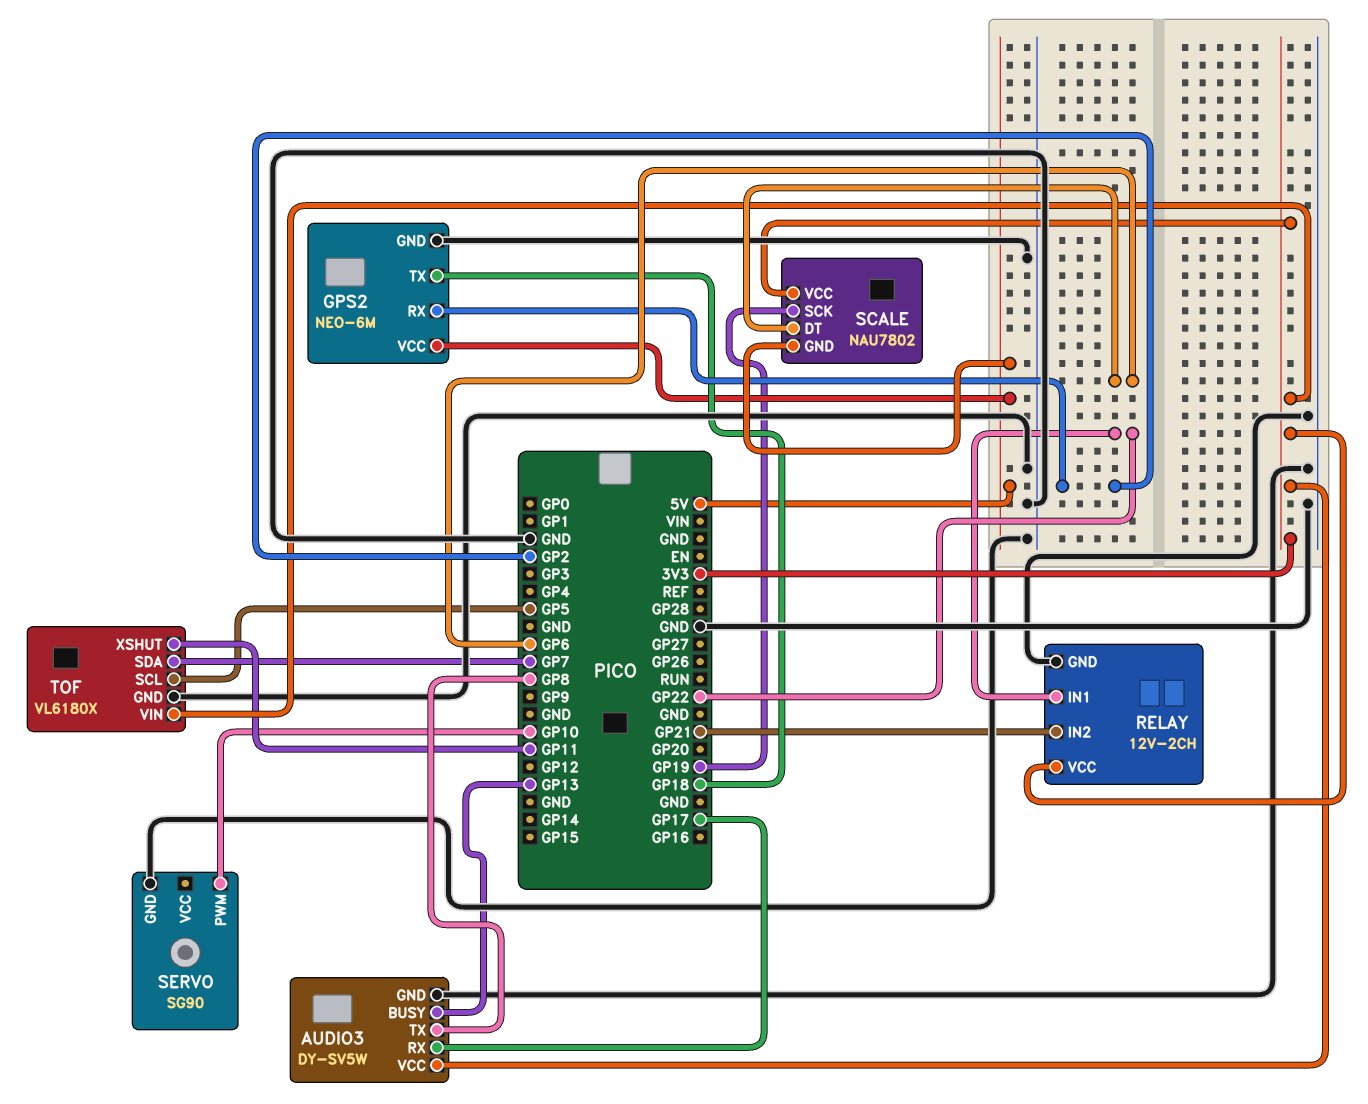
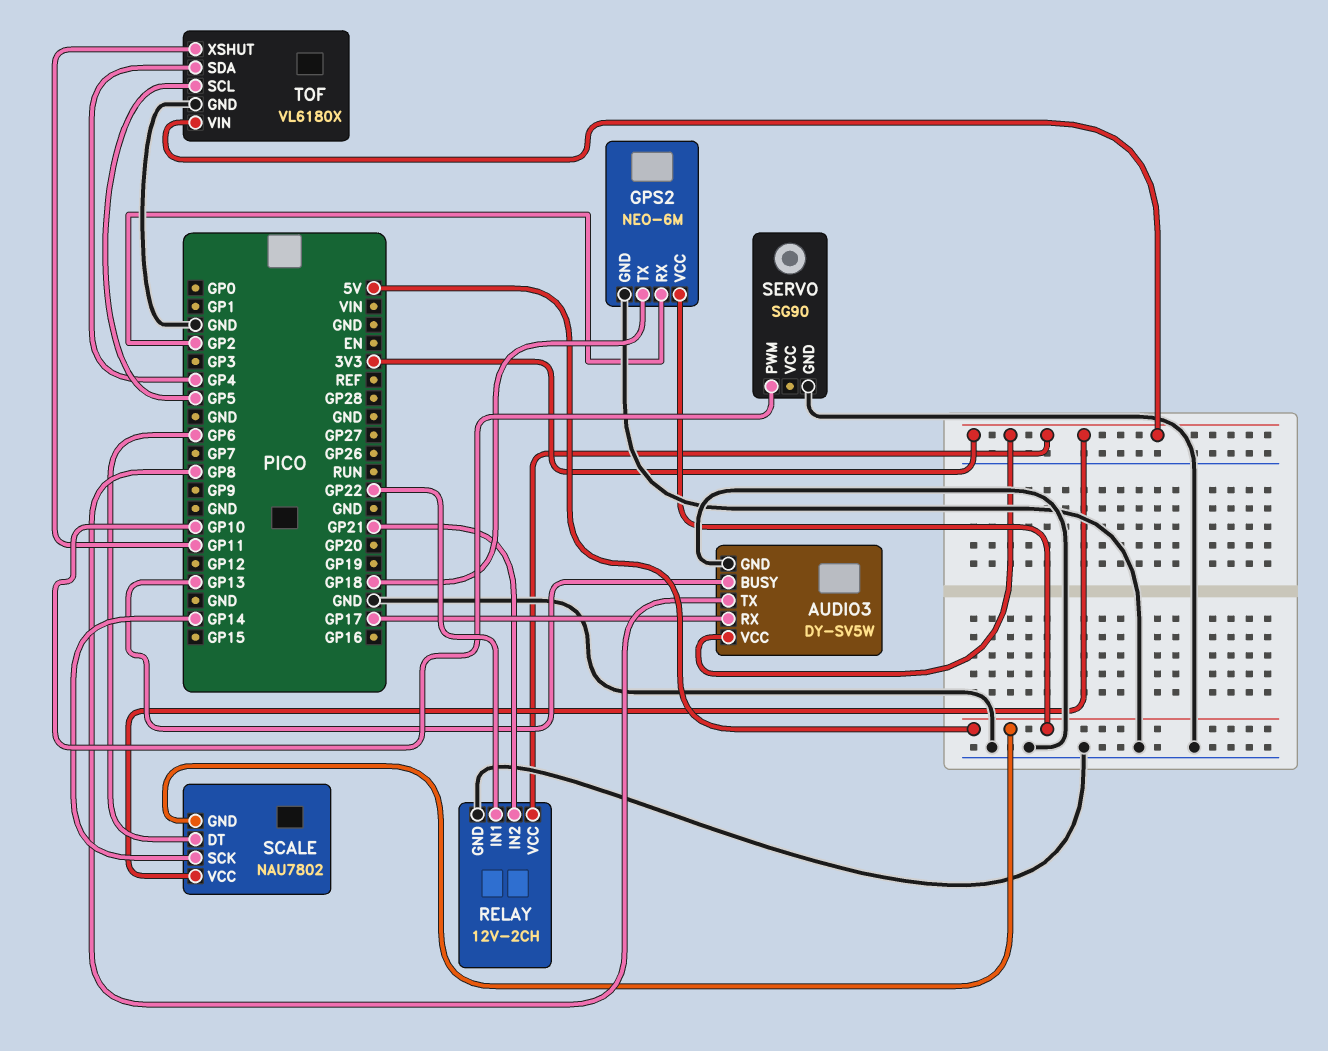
SCALE pin SCK: GP19 -> GP14
TOF pin SDA: GP7 -> GP4

